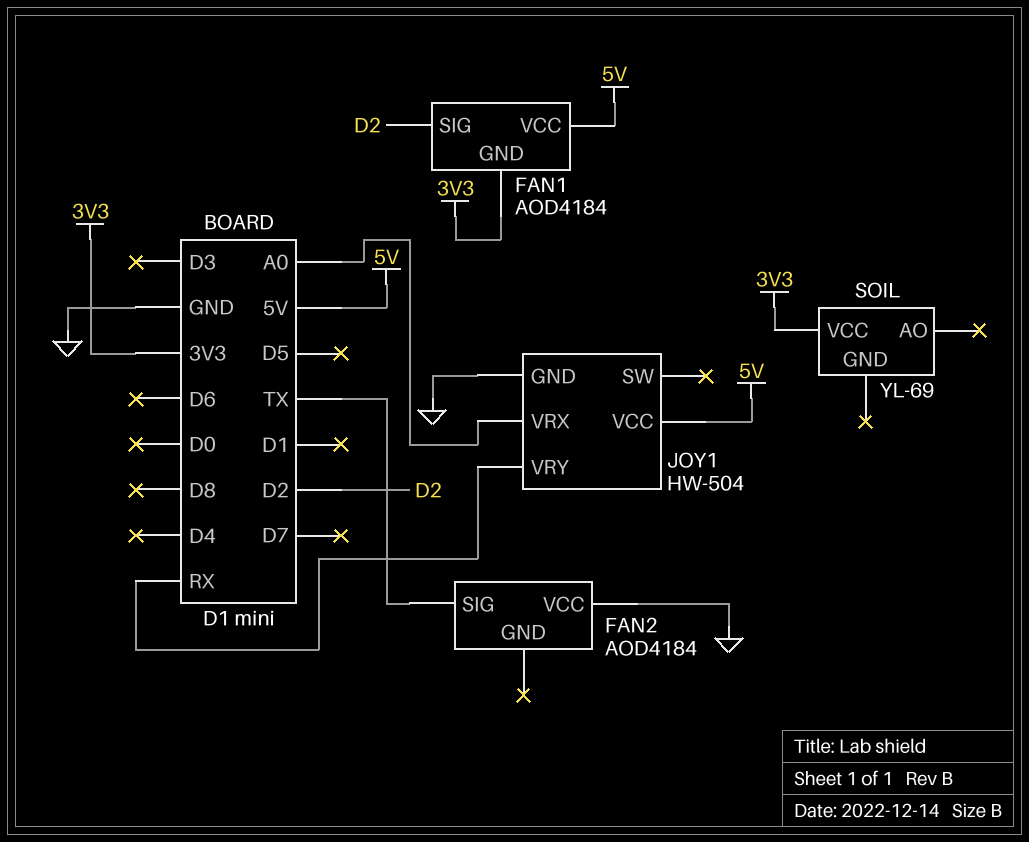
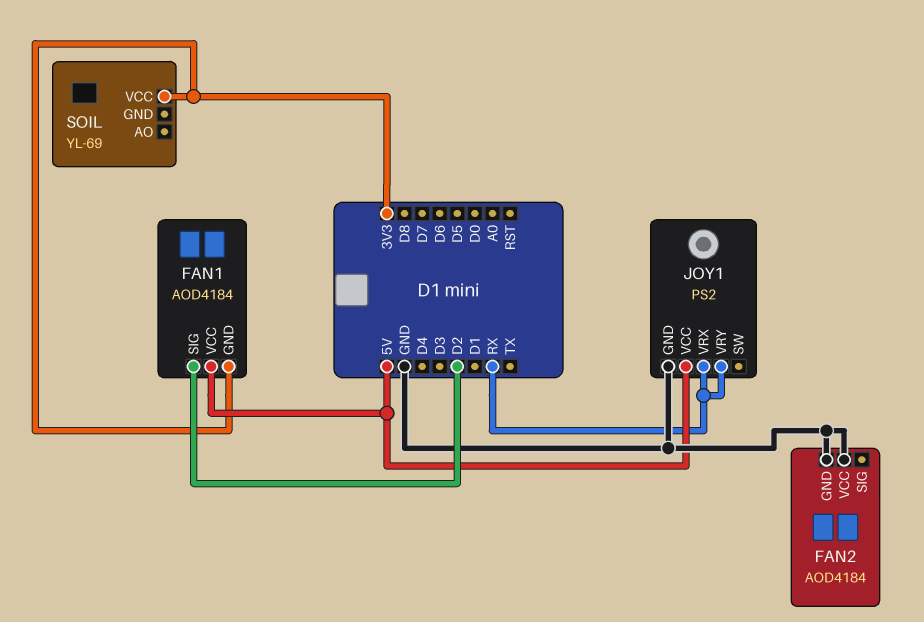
FAN2 pin GND: none -> GND
FAN2 pin SIG: TX -> none
JOY1: HW-504 -> PS2
JOY1 pin VRX: A0 -> RX

